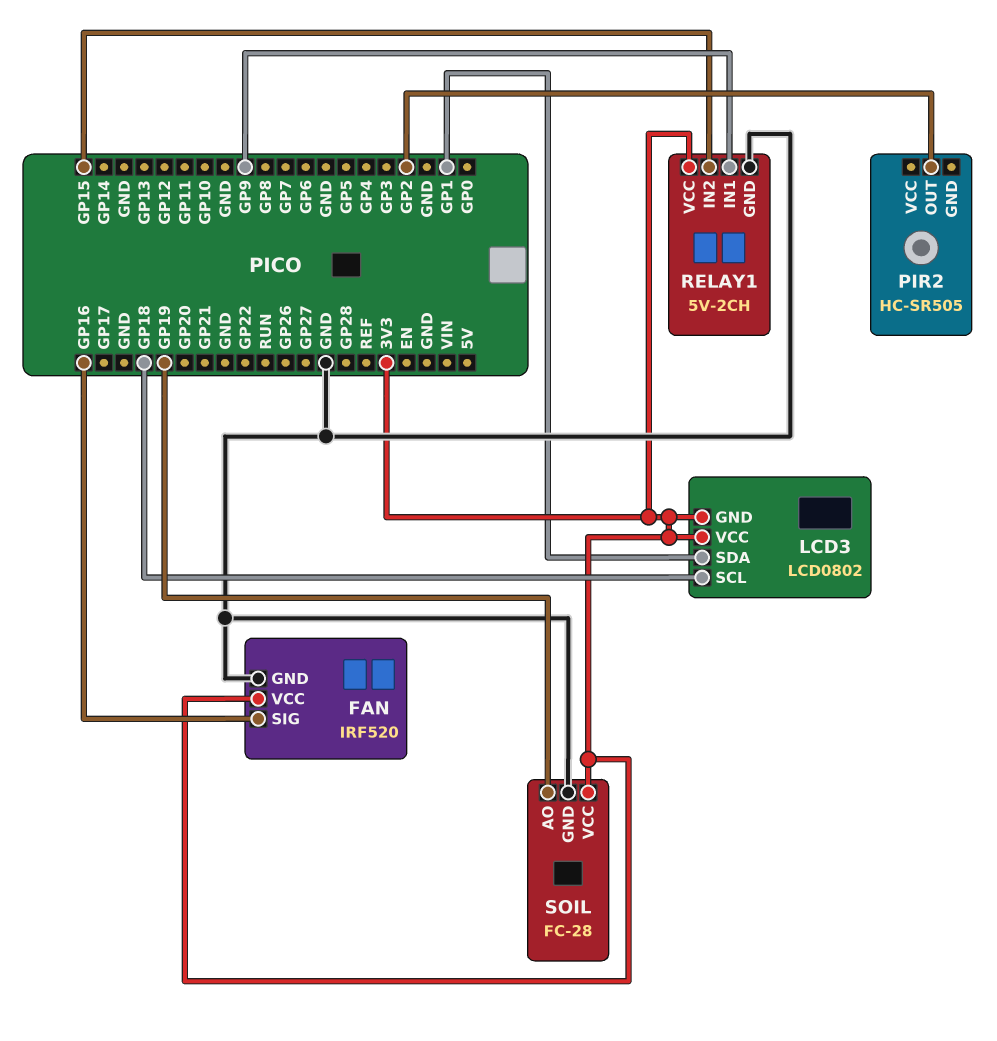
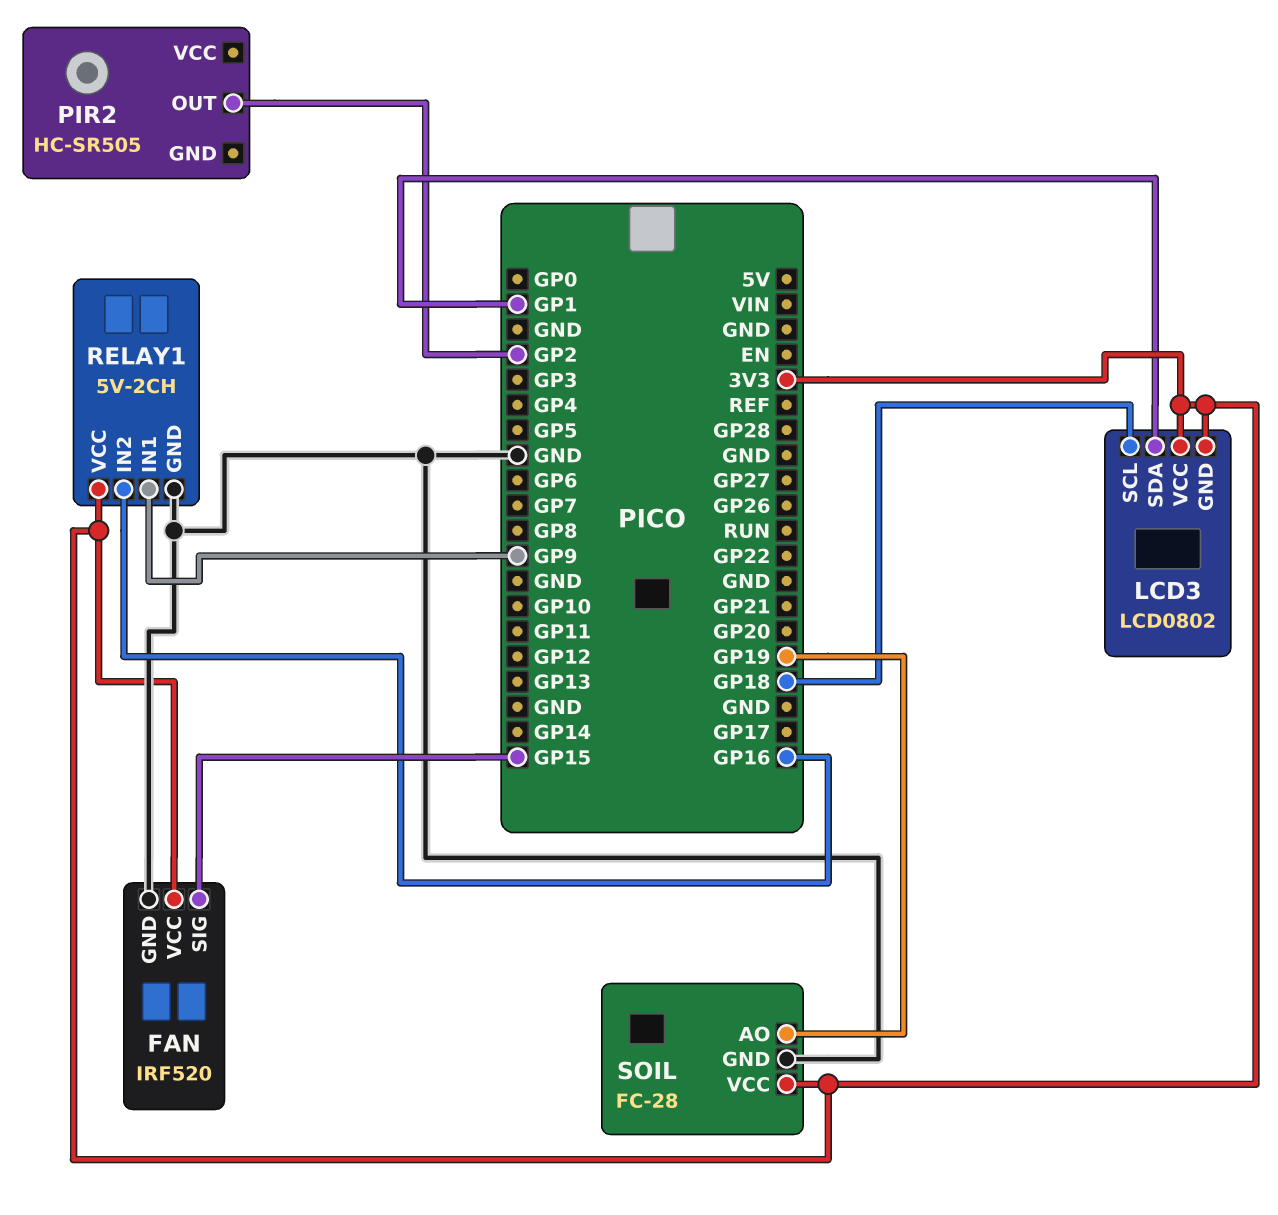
FAN pin SIG: GP16 -> GP15
RELAY1 pin IN2: GP15 -> GP16

